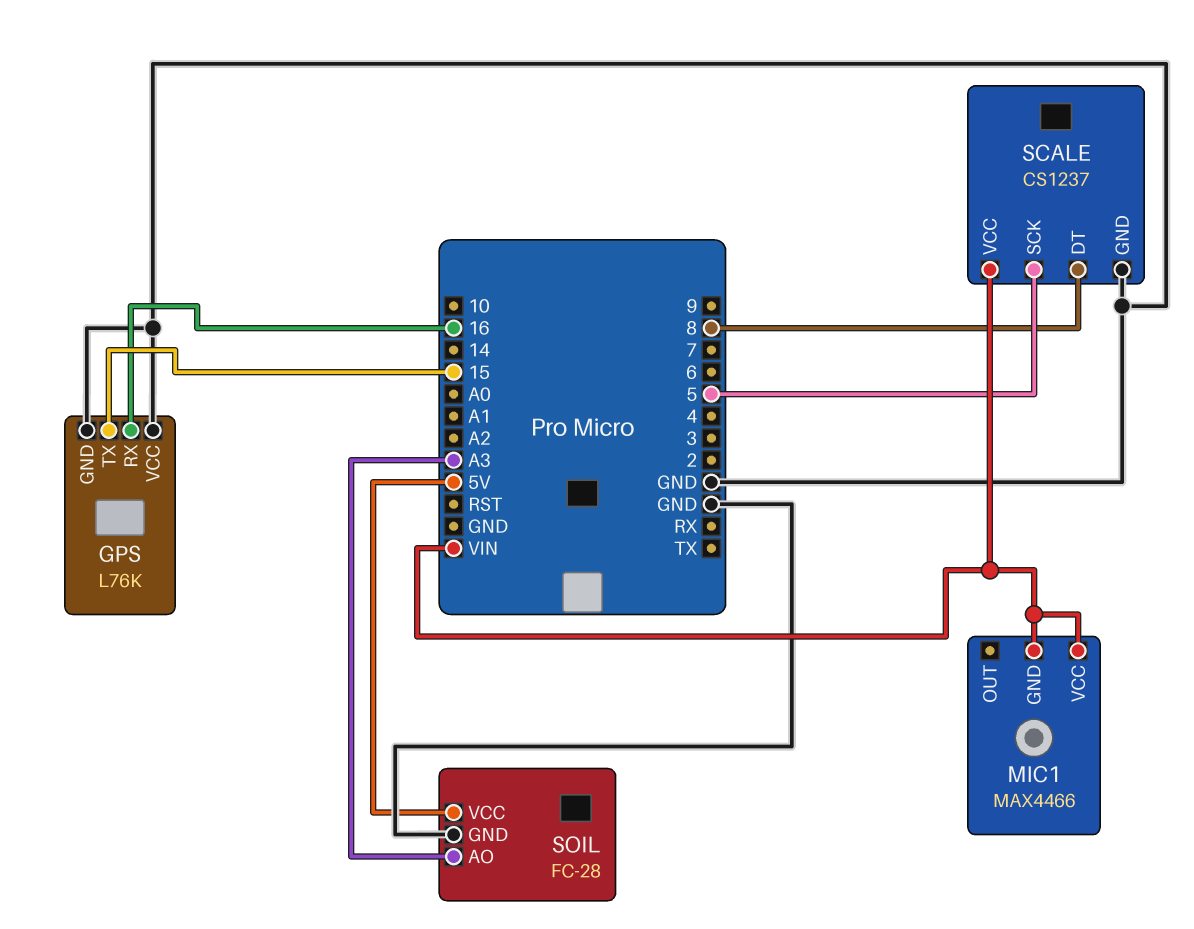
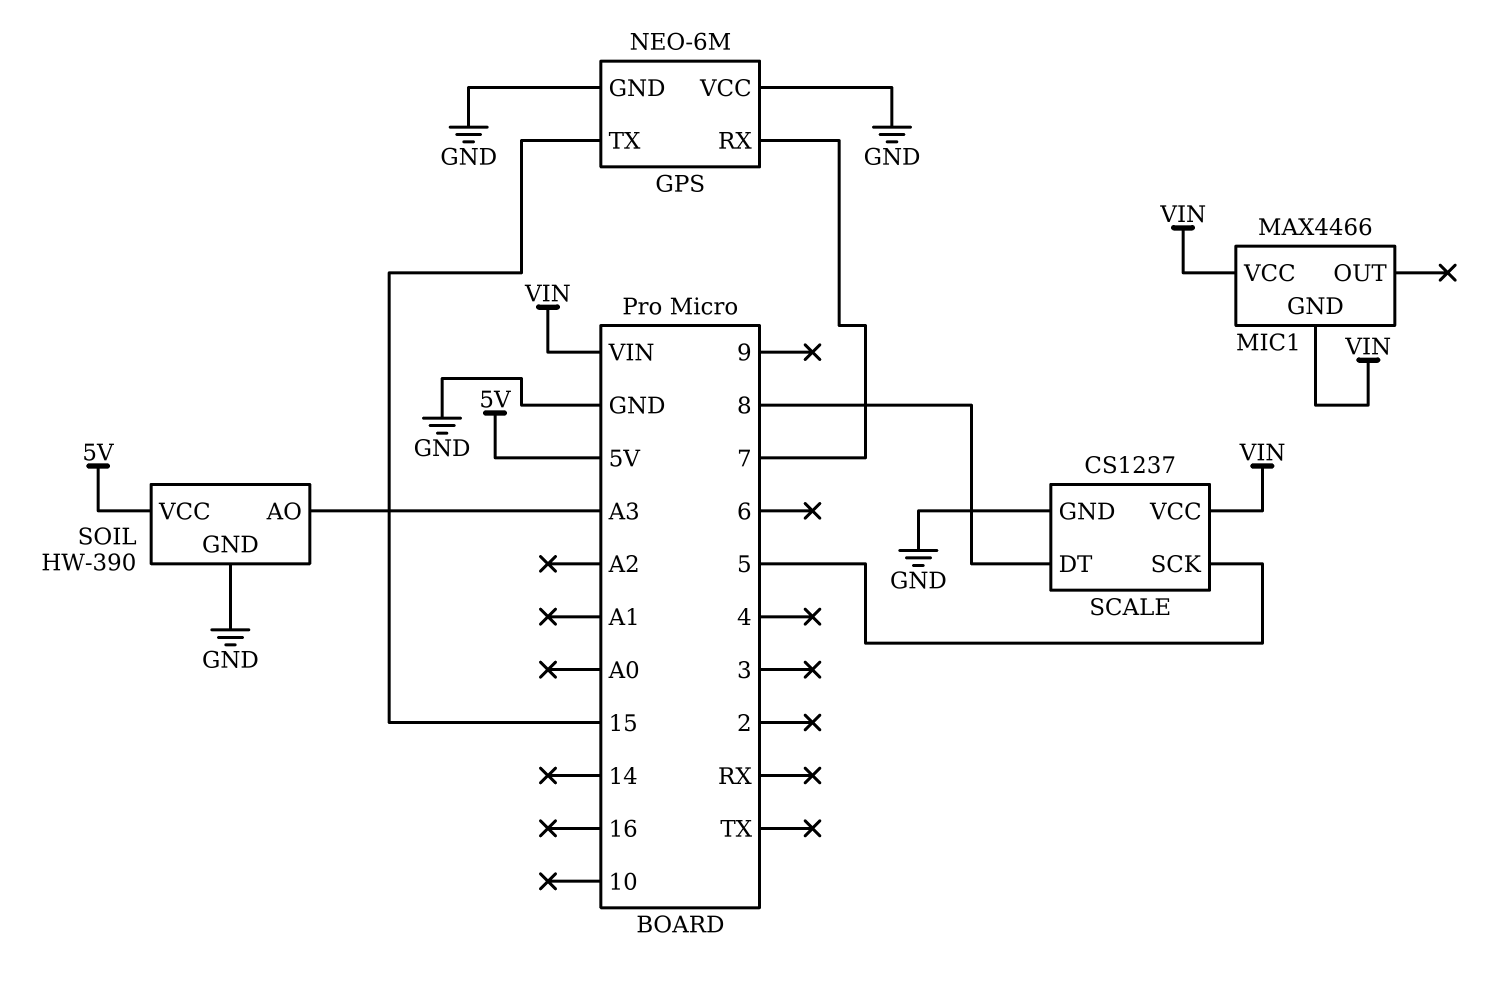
GPS: L76K -> NEO-6M
GPS pin RX: 16 -> 7
SOIL: FC-28 -> HW-390

